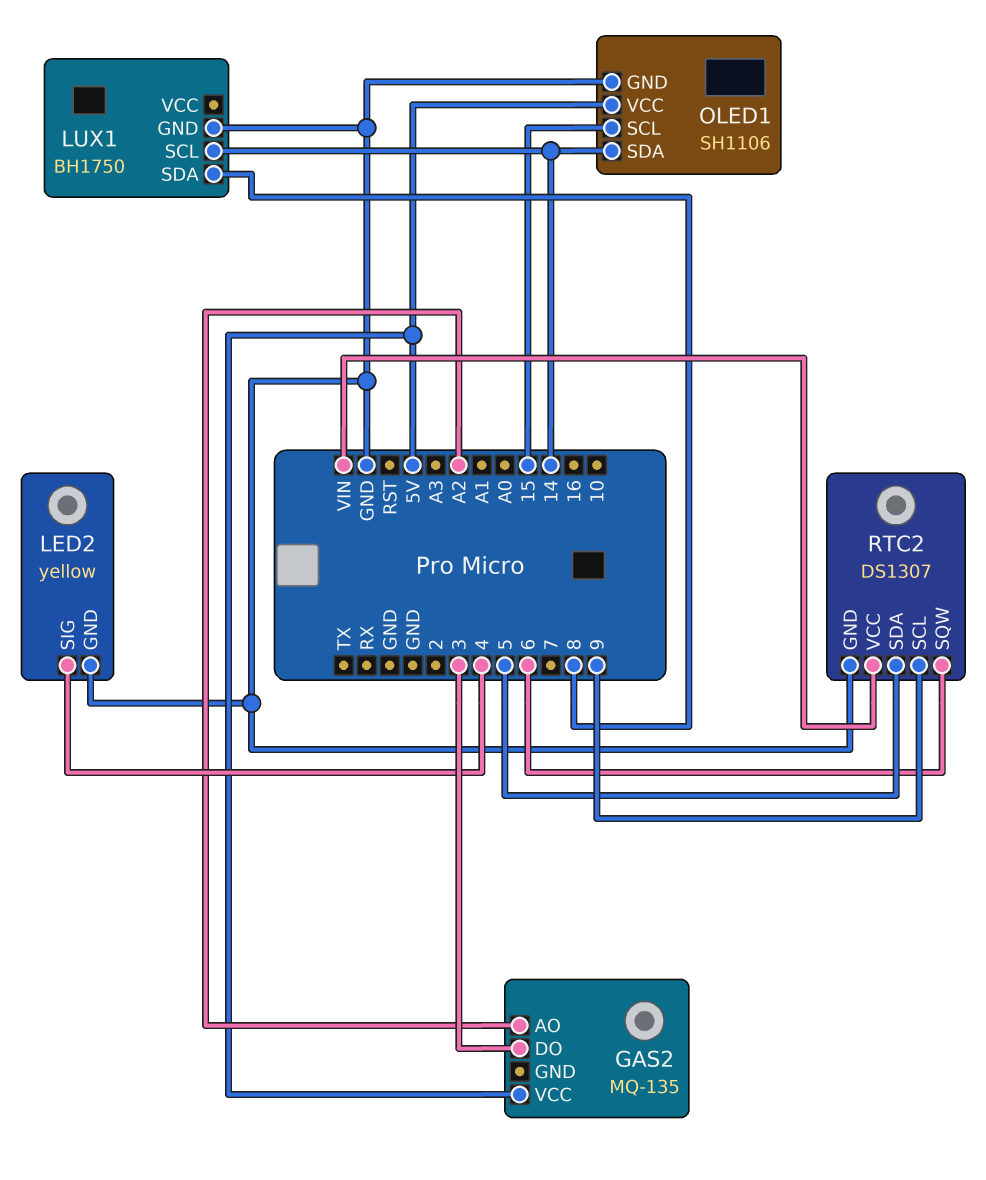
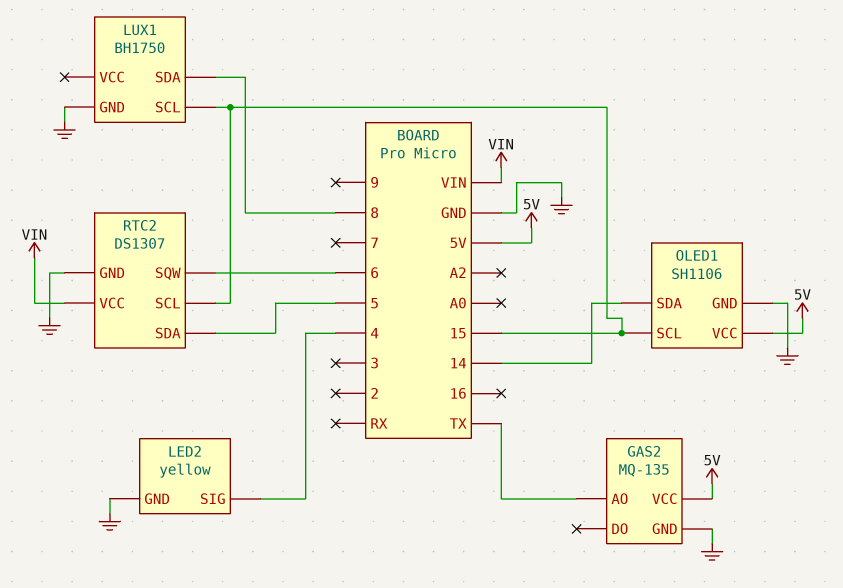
GAS2 pin AO: A2 -> TX
GAS2 pin DO: 3 -> none
GAS2 pin GND: none -> GND
LUX1 pin SCL: 14 -> 15
RTC2 pin SCL: 9 -> 15

